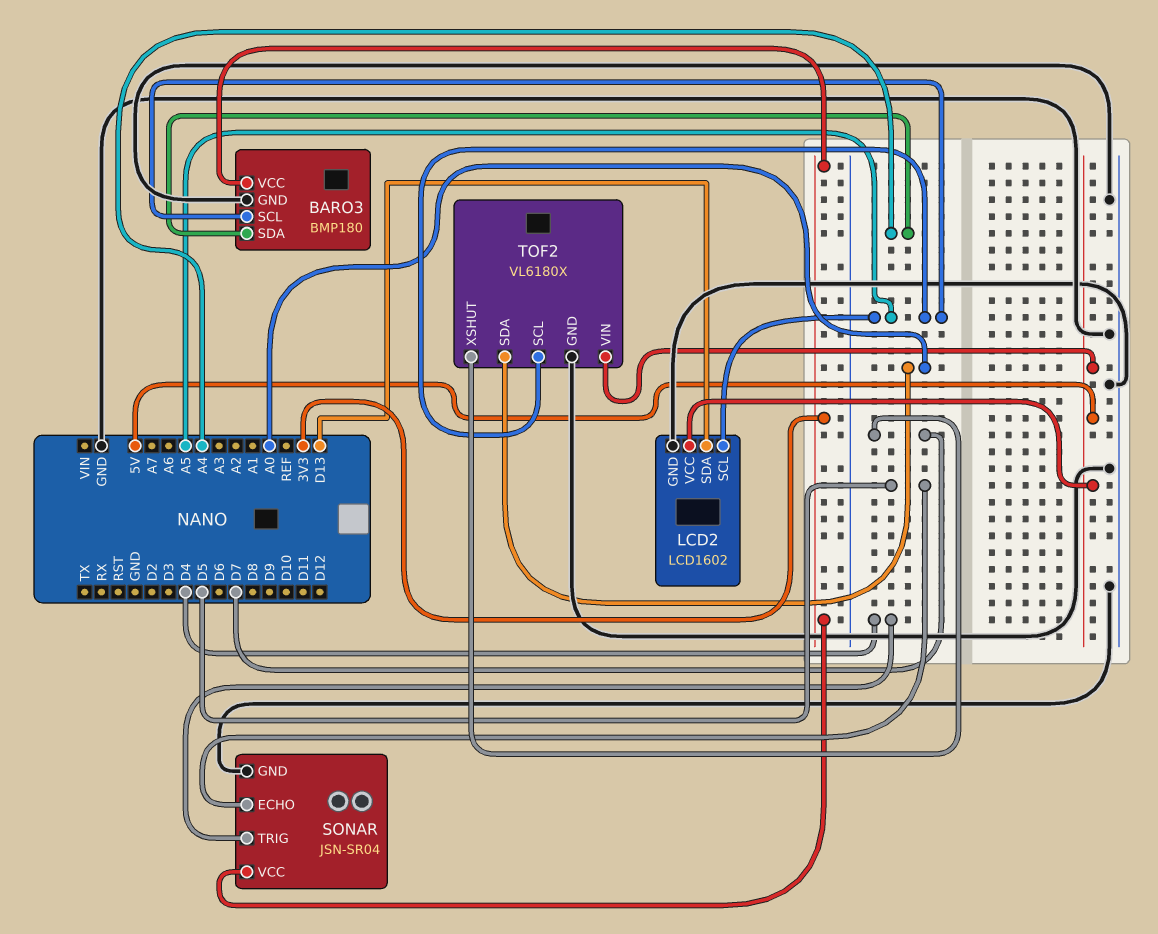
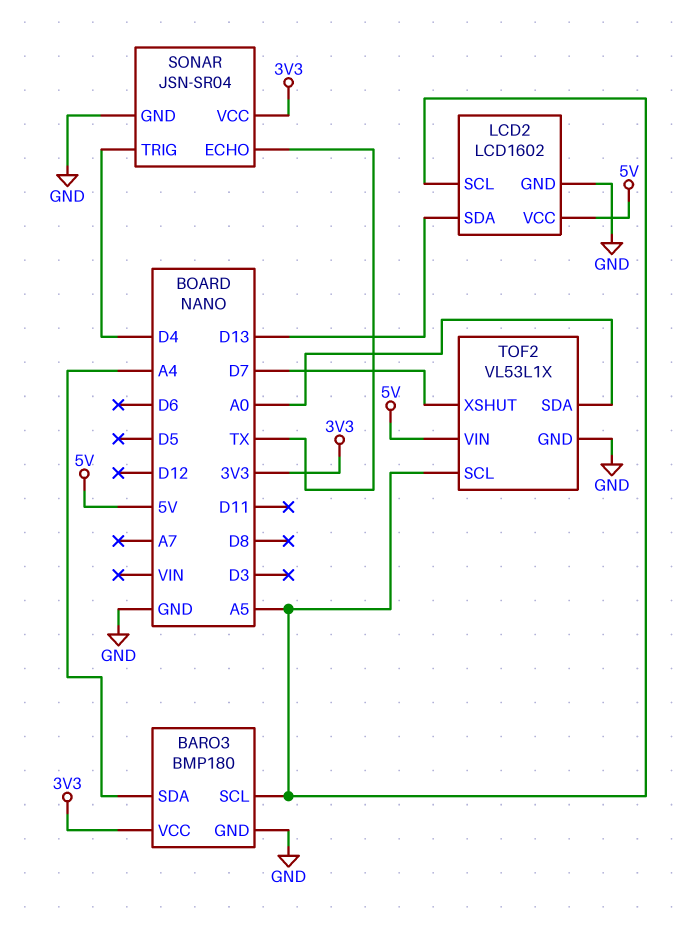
SONAR pin ECHO: D5 -> TX
TOF2: VL6180X -> VL53L1X

